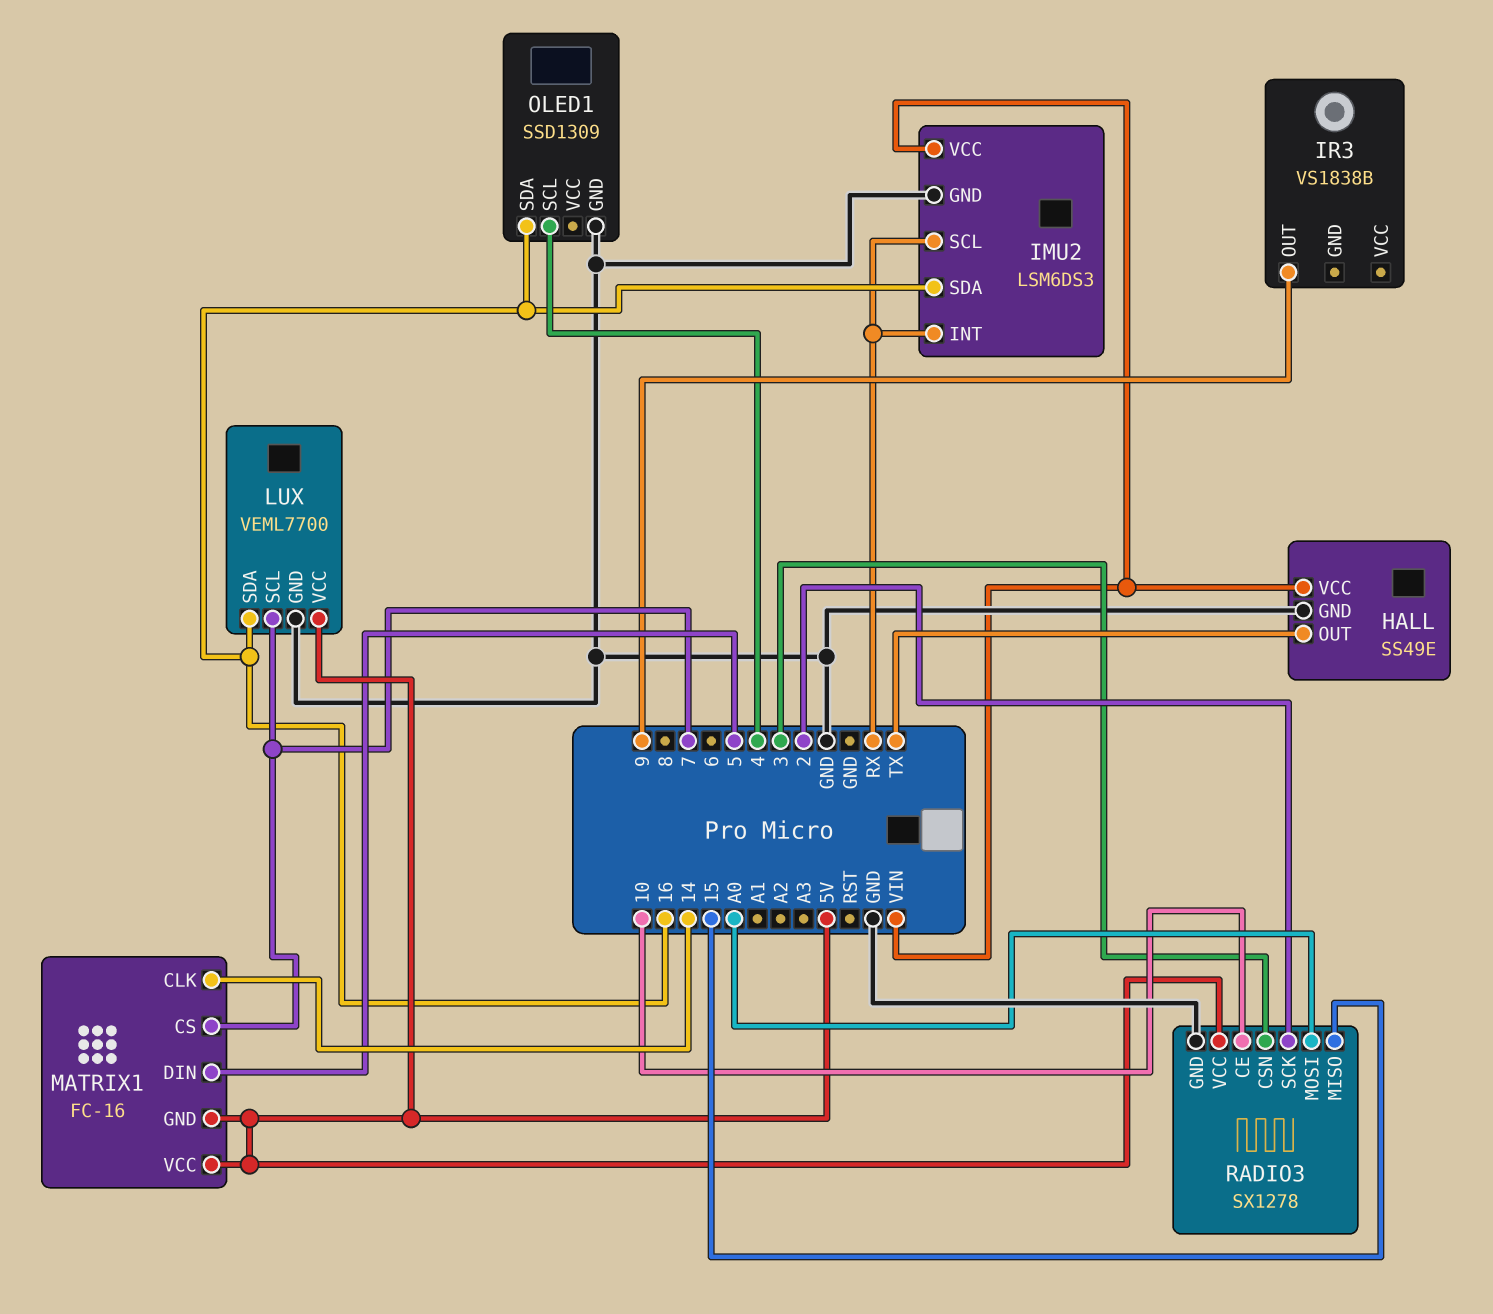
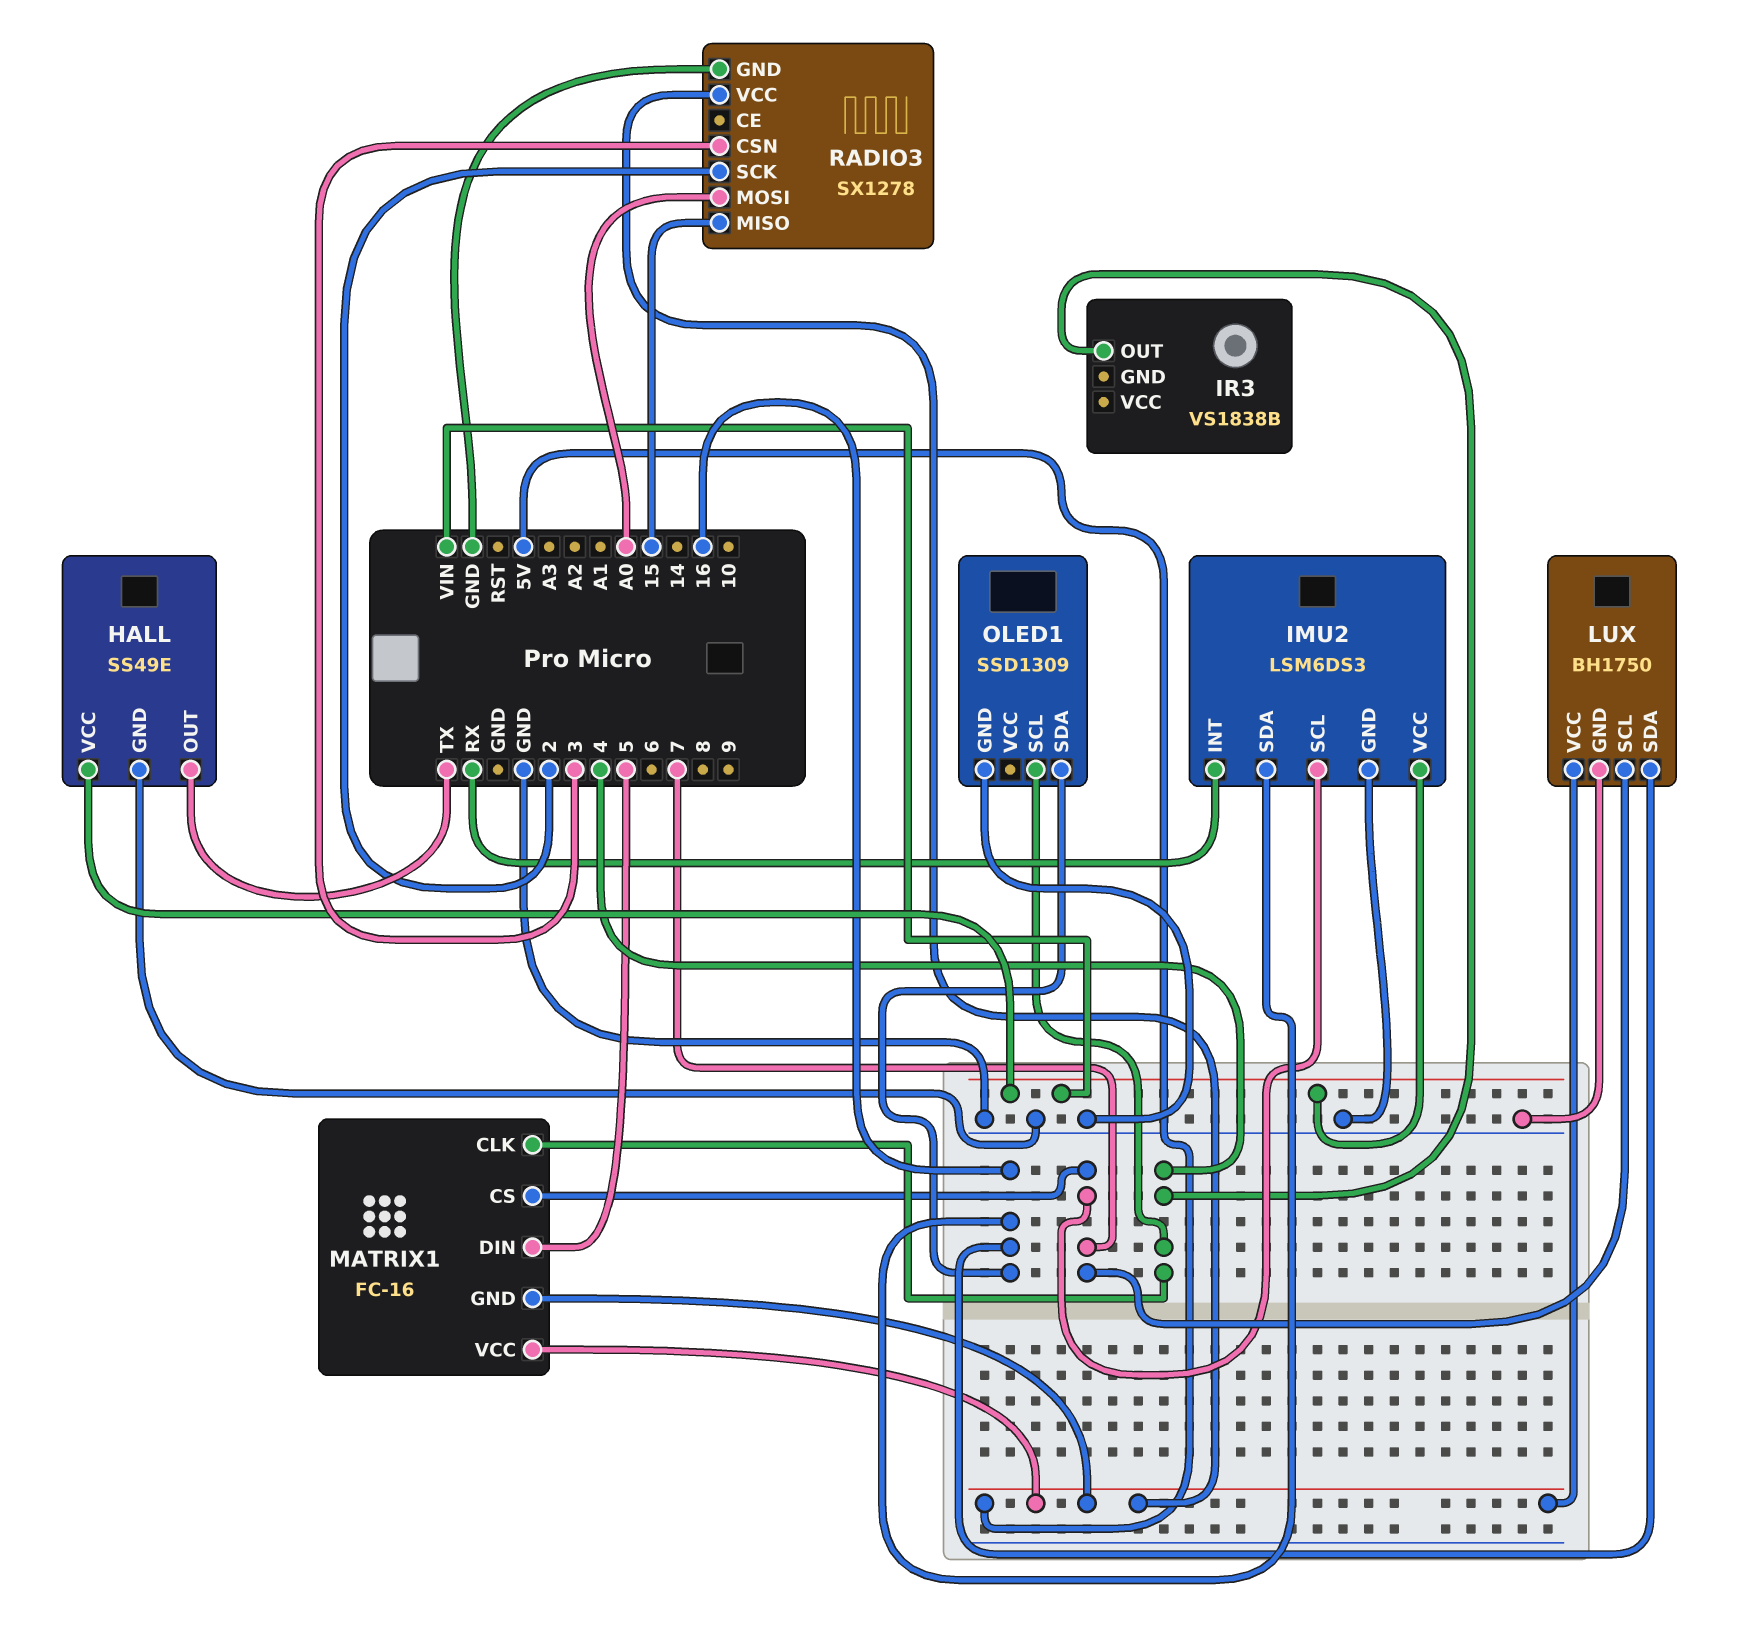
IMU2 pin SCL: RX -> 7
IR3 pin OUT: 9 -> 4
LUX: VEML7700 -> BH1750
MATRIX1 pin CLK: 14 -> 4
RADIO3 pin CE: 10 -> none

